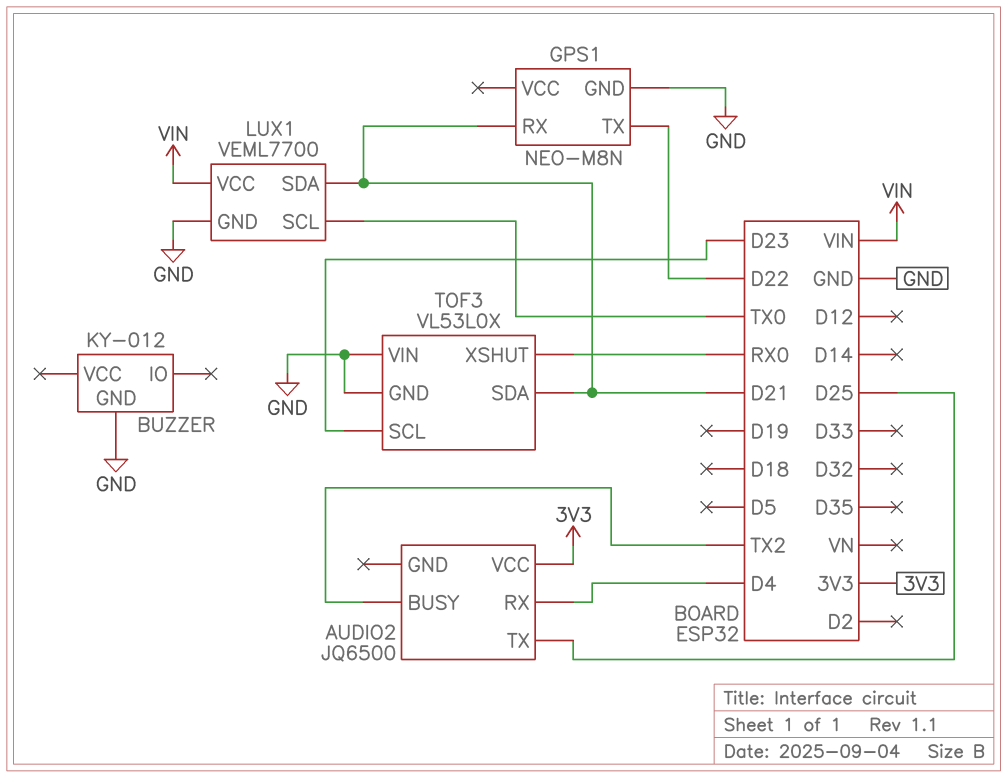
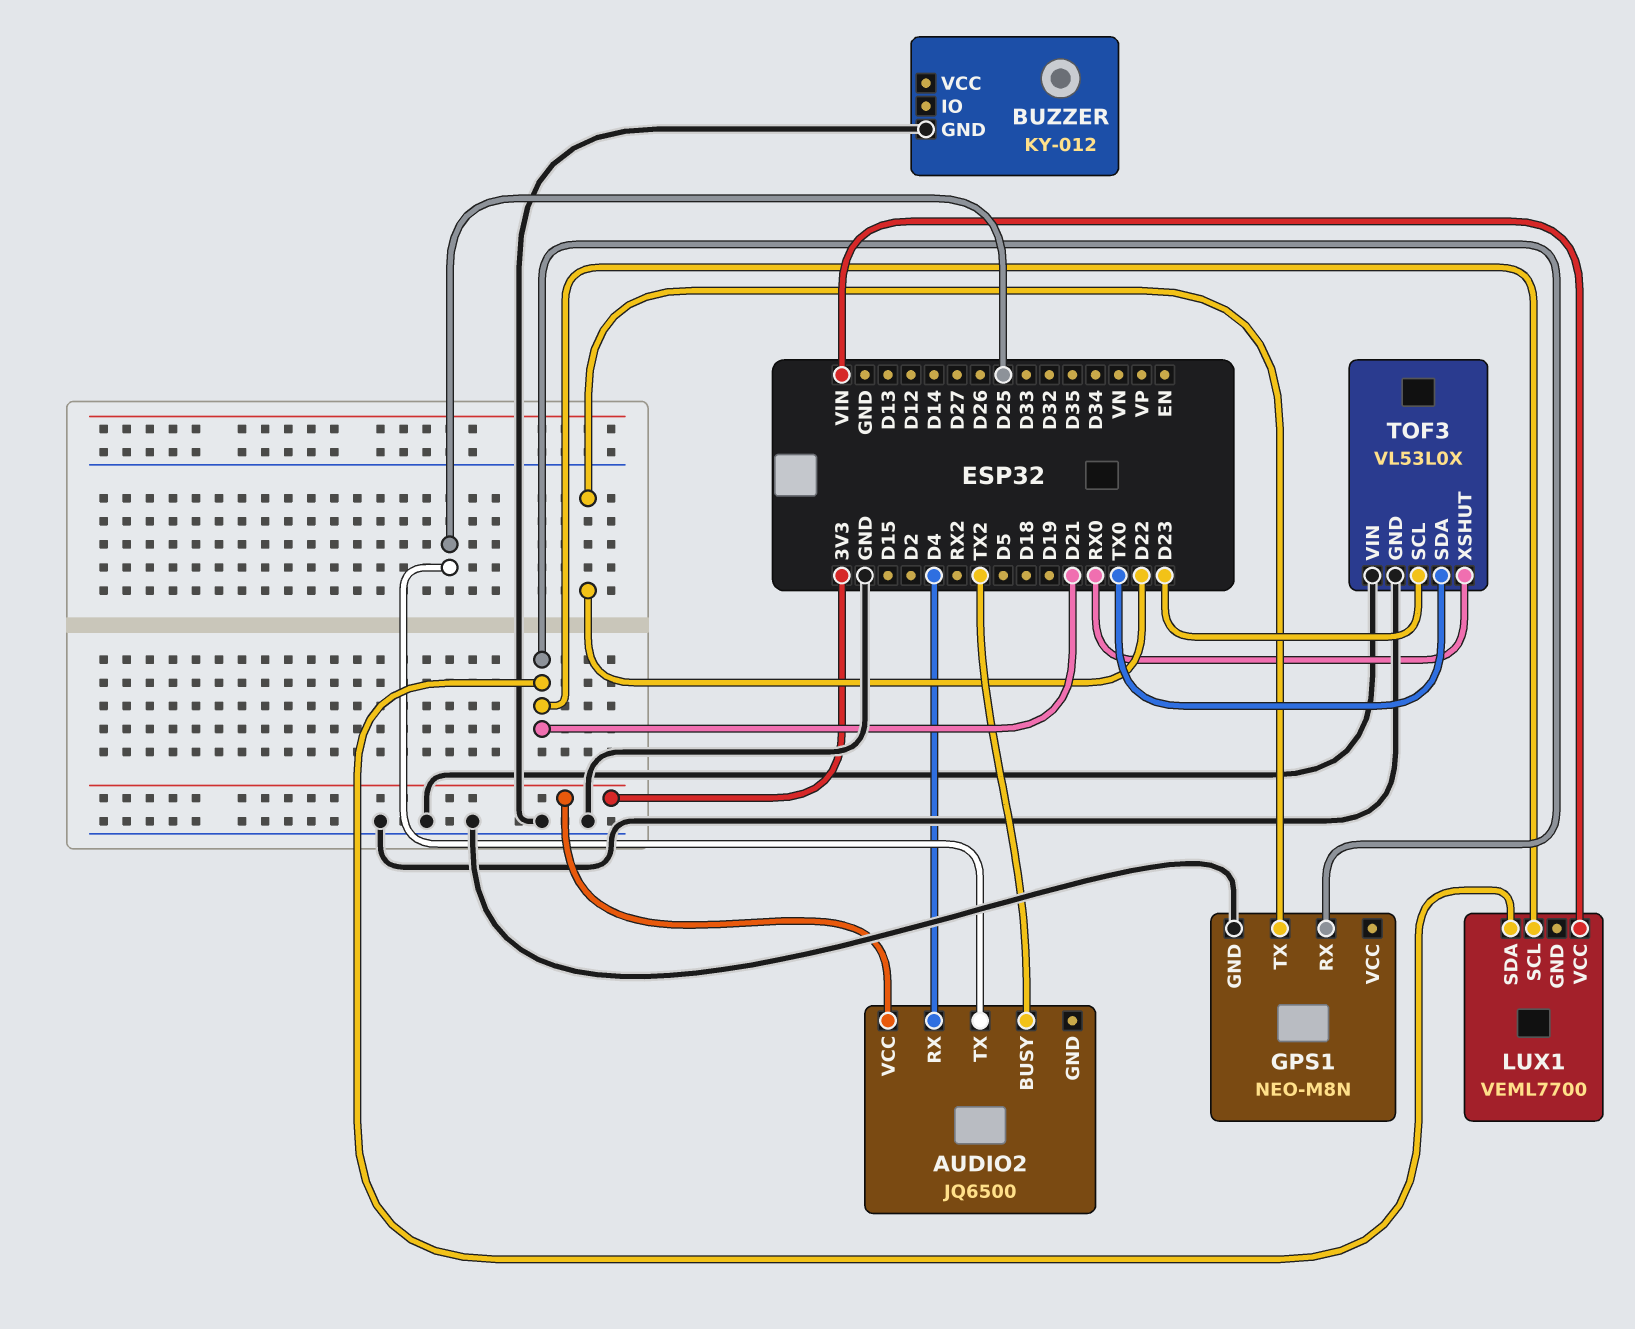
LUX1 pin GND: GND -> none
LUX1 pin SCL: TX0 -> D21
TOF3 pin SDA: D21 -> TX0

